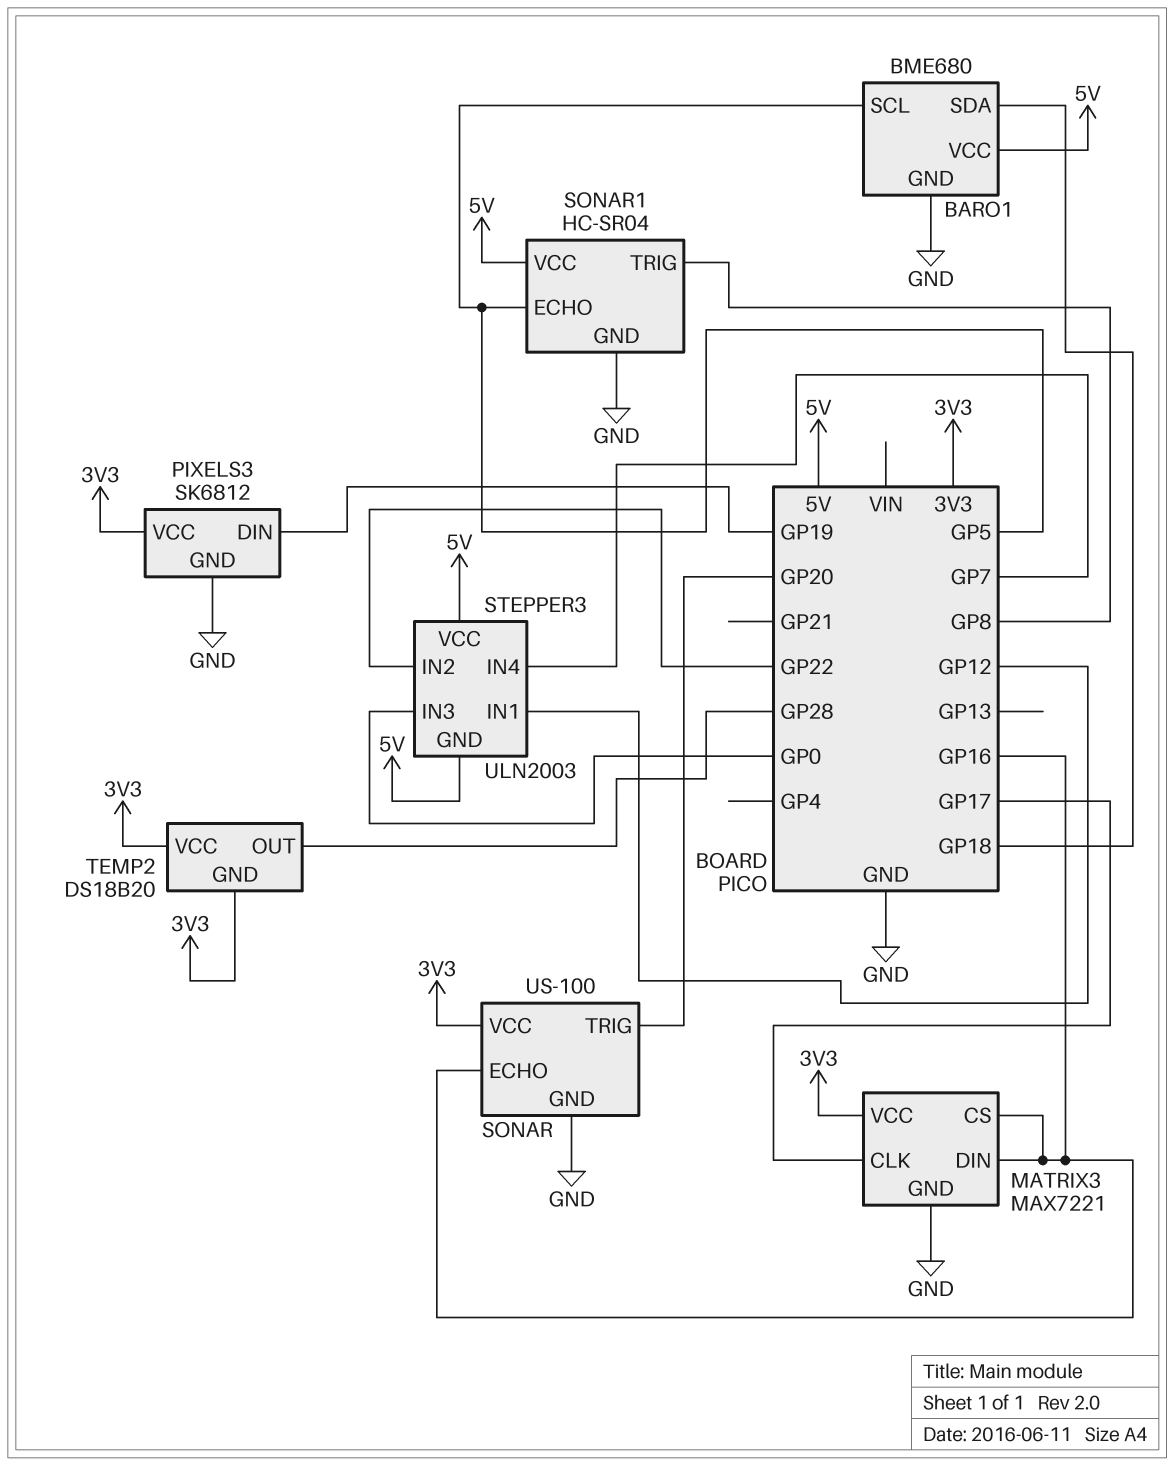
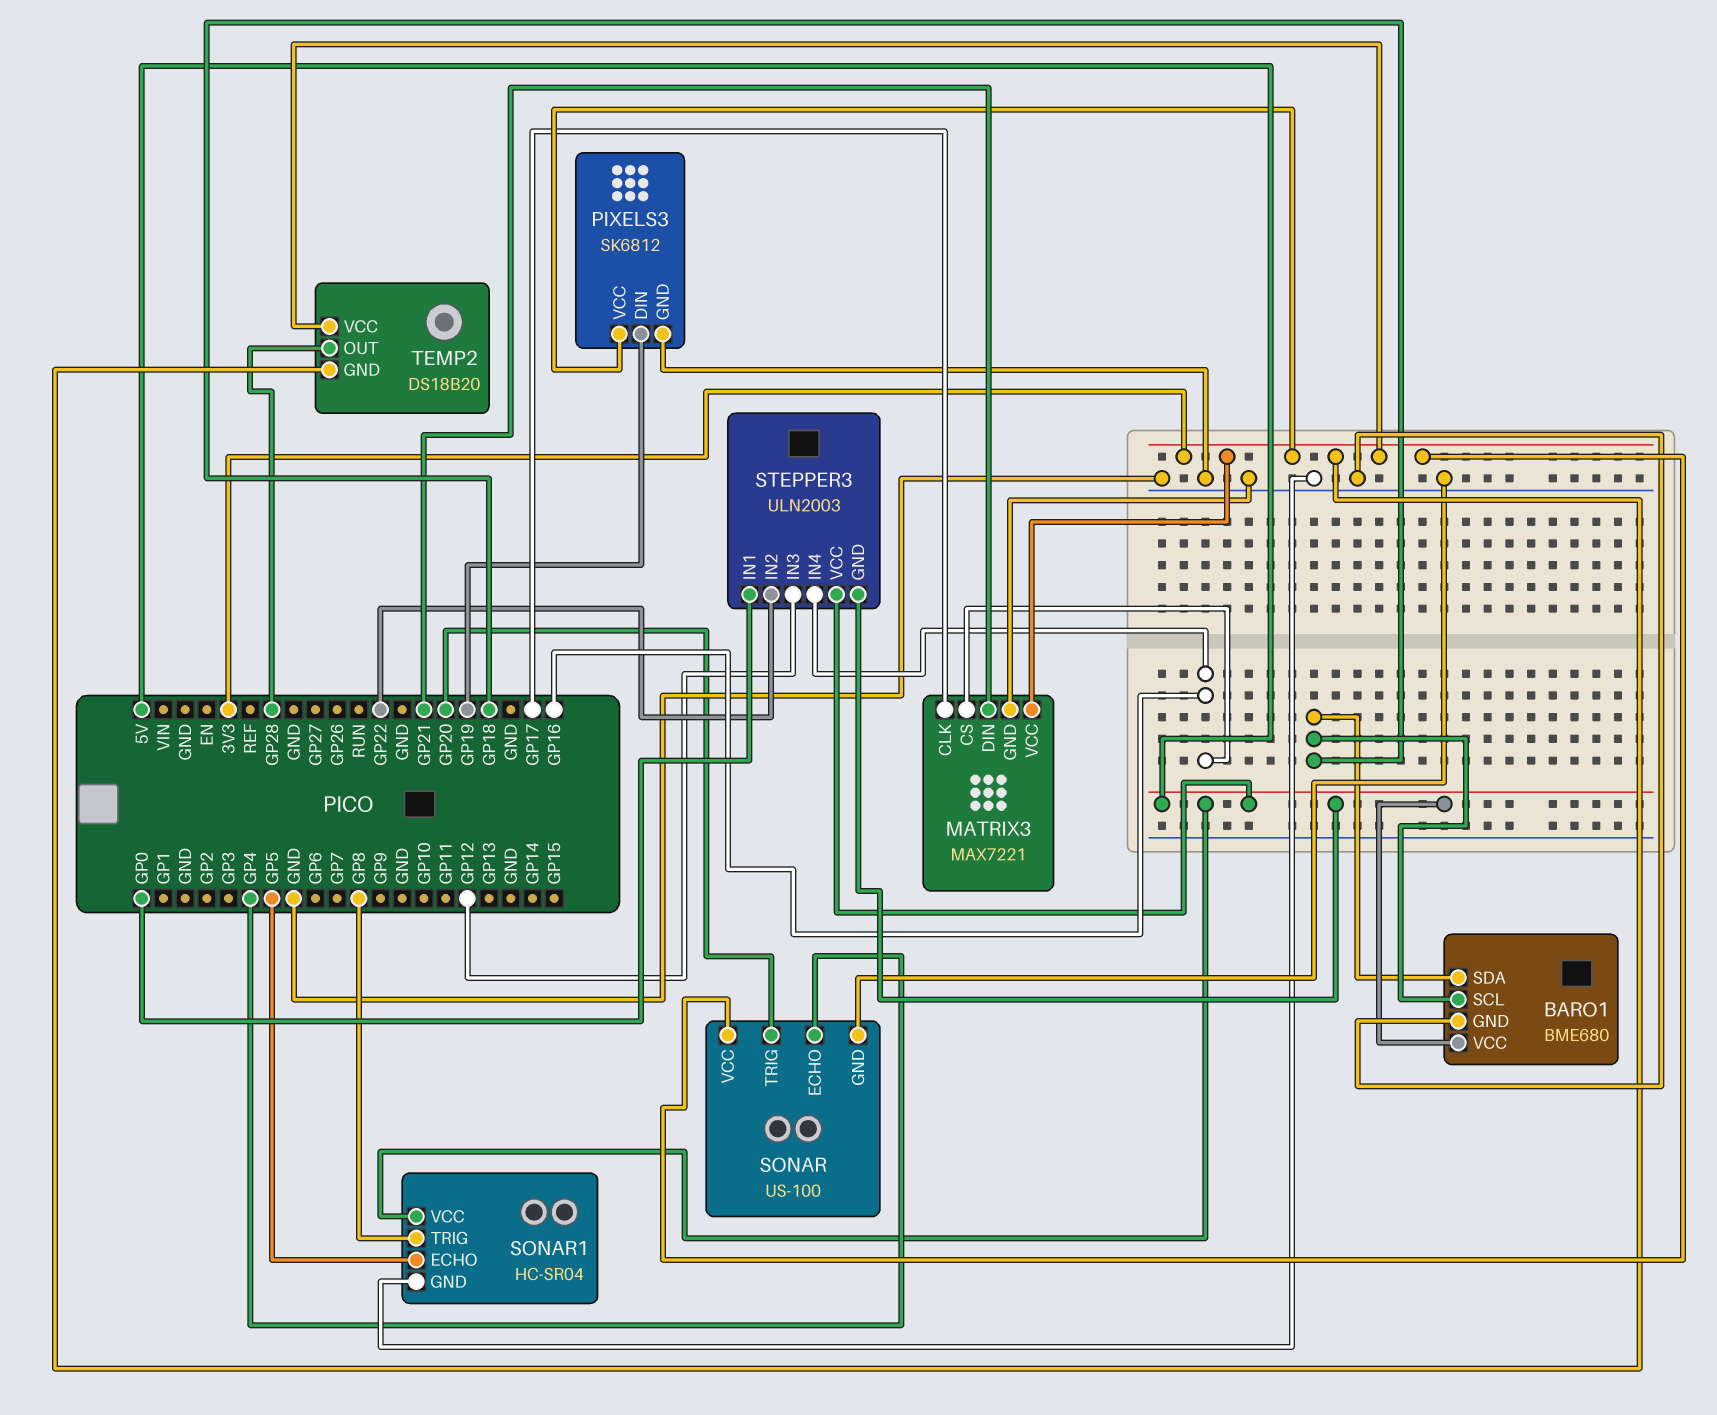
BARO1 pin SCL: GP5 -> GP18
MATRIX3 pin DIN: GP16 -> GP21
SONAR pin ECHO: GP16 -> GP4
STEPPER3 pin IN1: GP12 -> GP0
STEPPER3 pin IN3: GP0 -> GP12
STEPPER3 pin IN4: GP7 -> GP16

